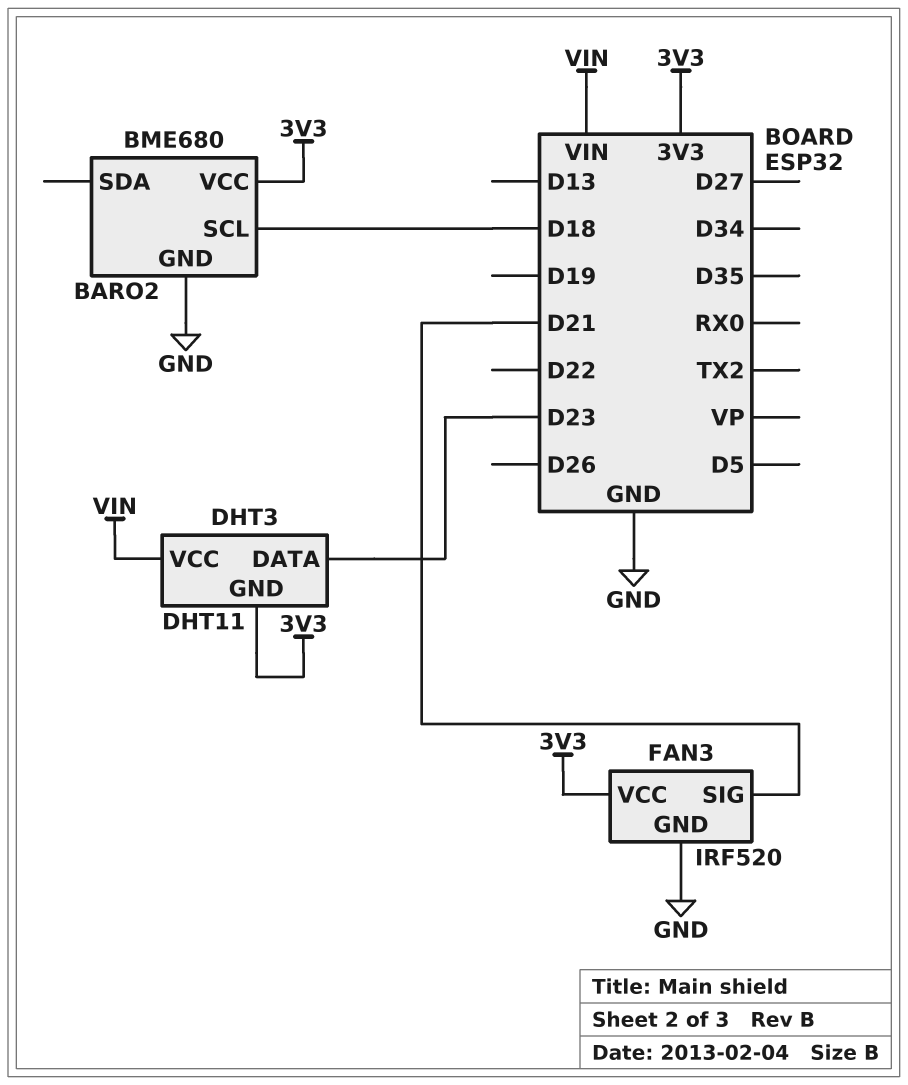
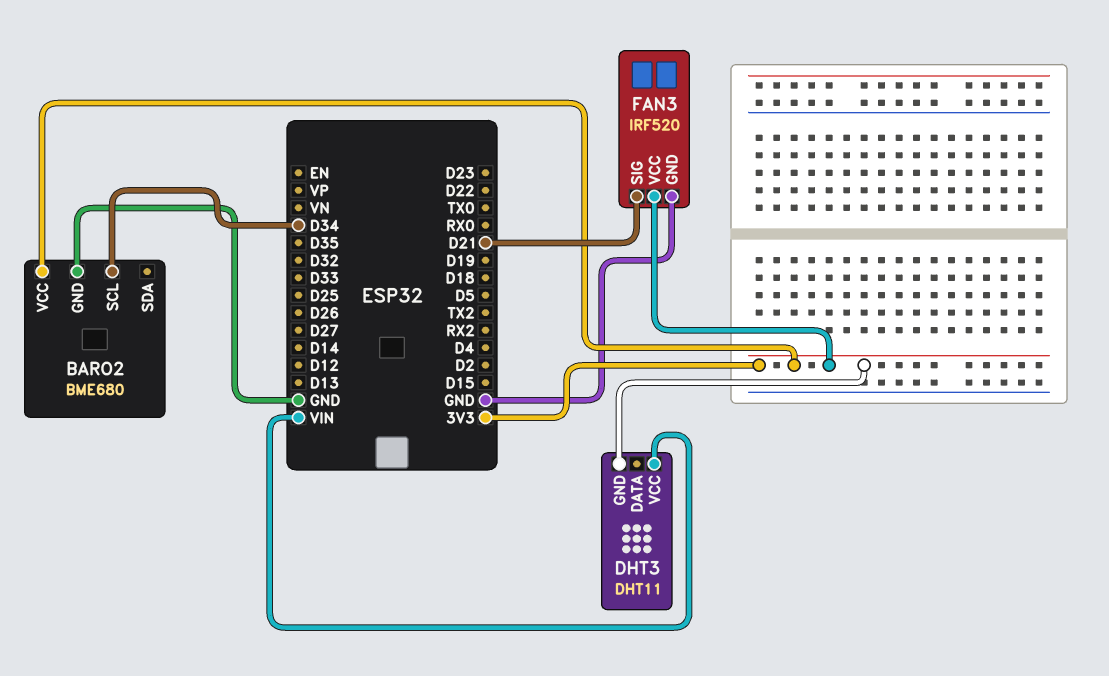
BARO2 pin SCL: D18 -> D34
DHT3 pin DATA: D23 -> none

